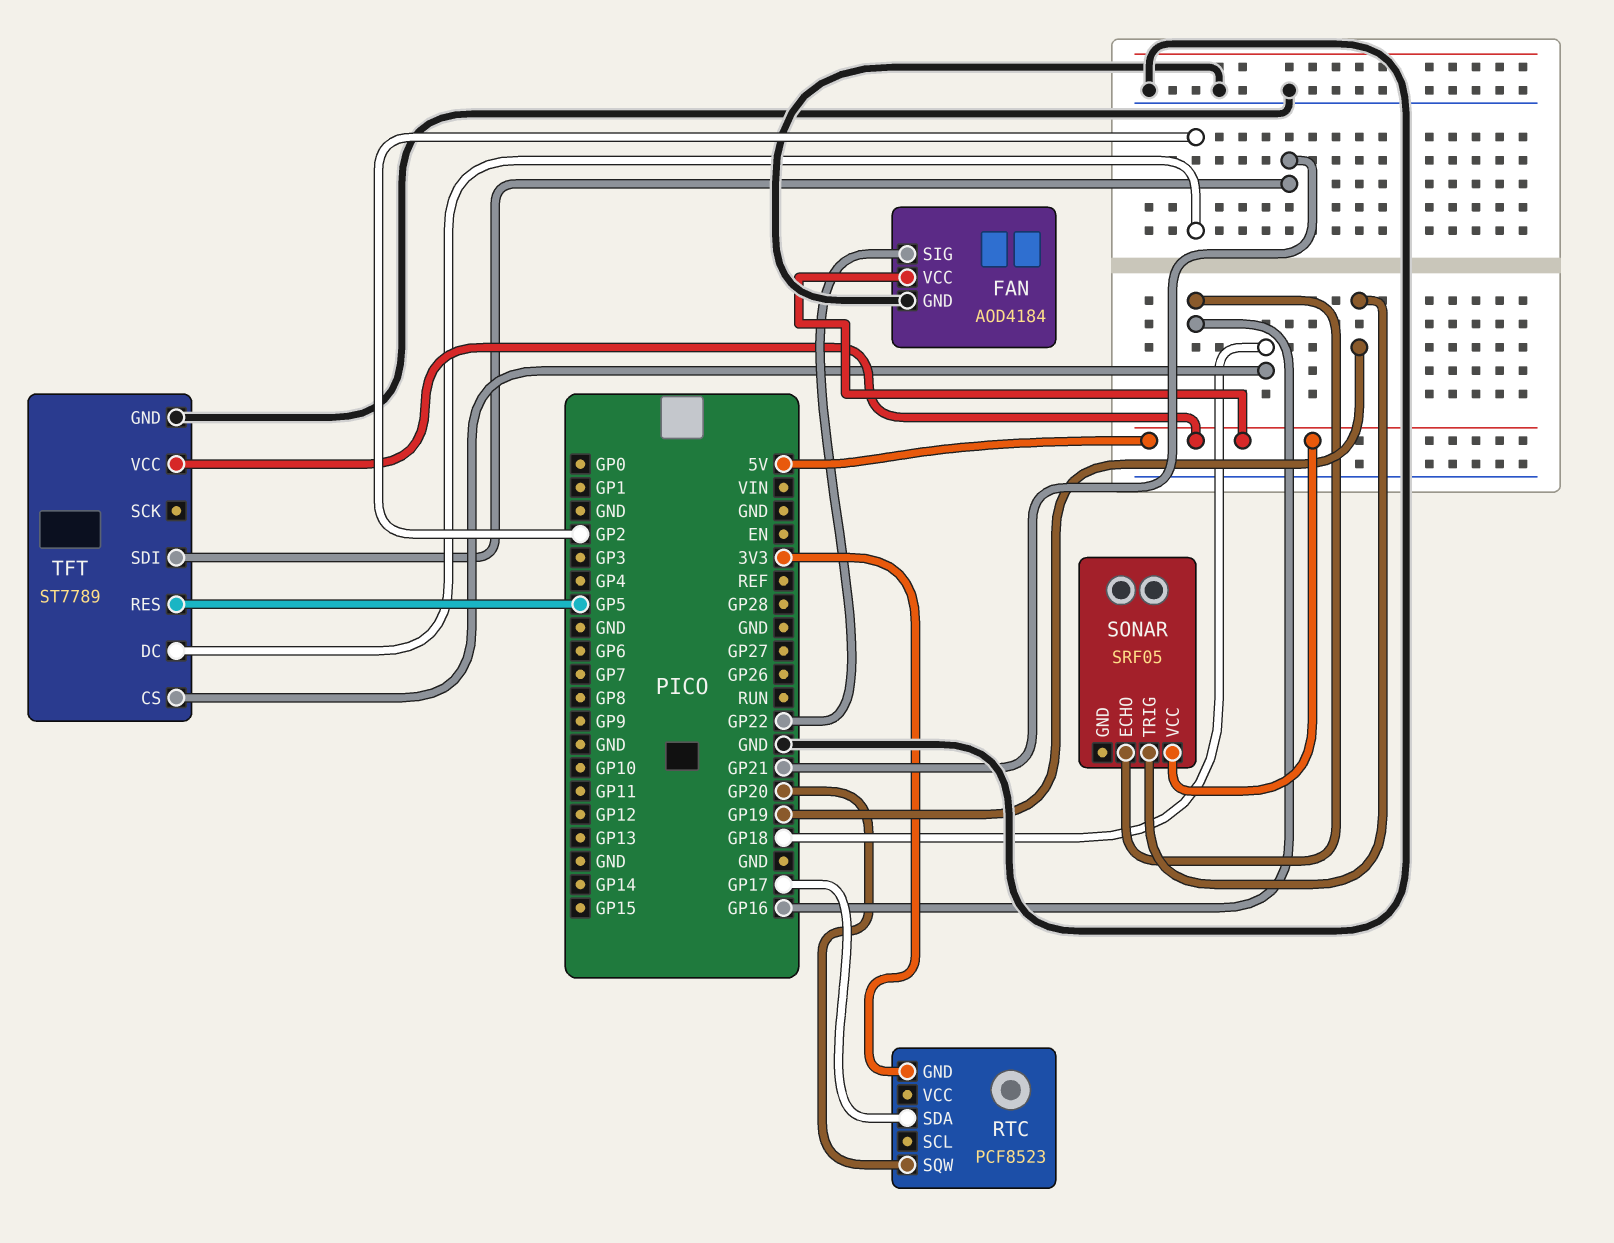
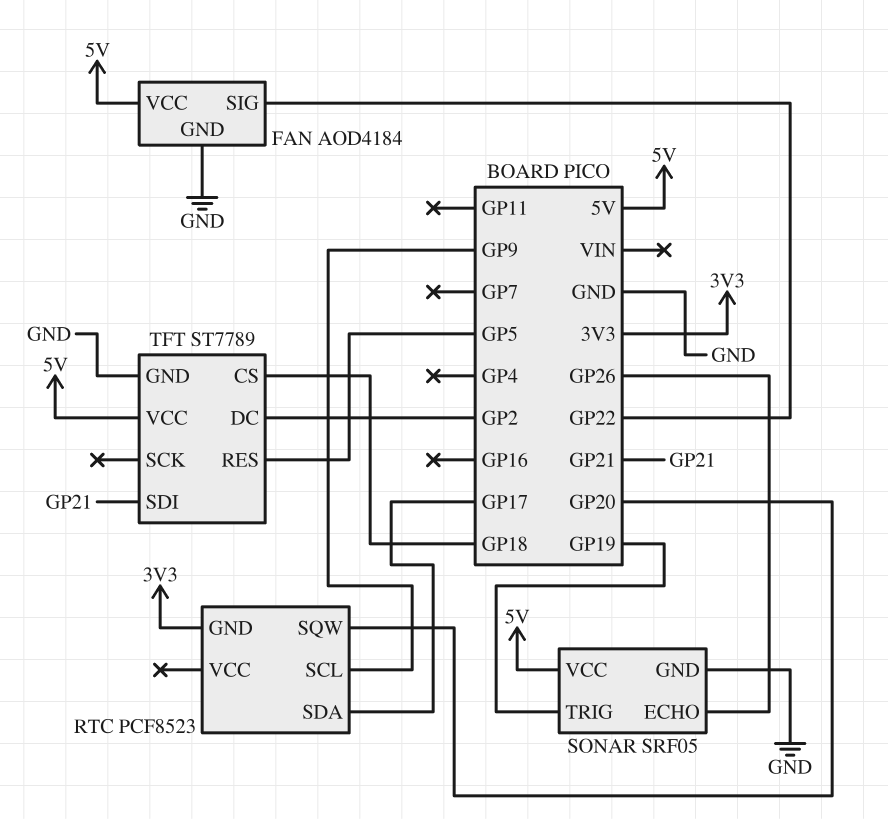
RTC pin SCL: none -> GP9
SONAR pin ECHO: GP16 -> GP26
SONAR pin GND: none -> GND

